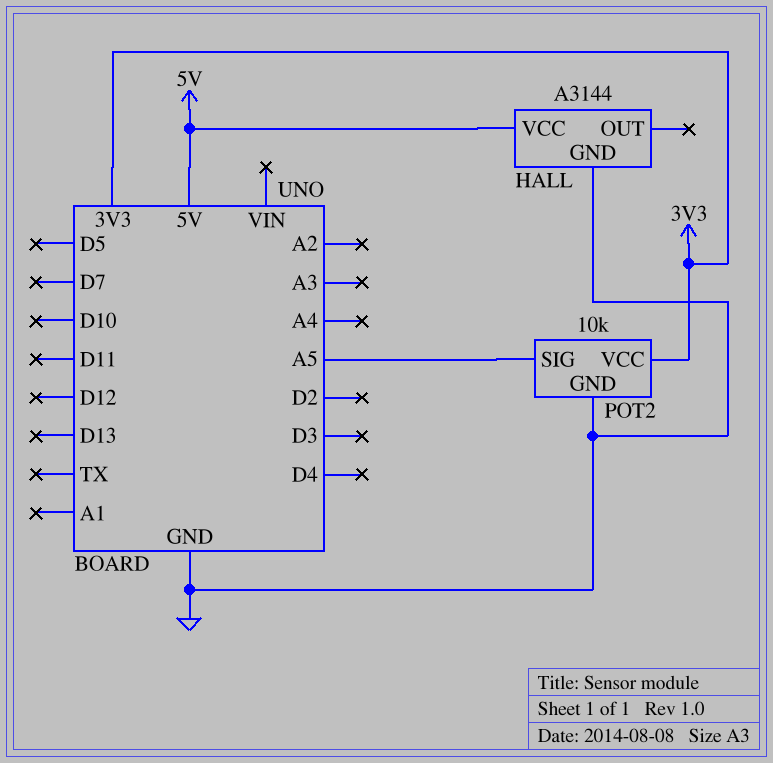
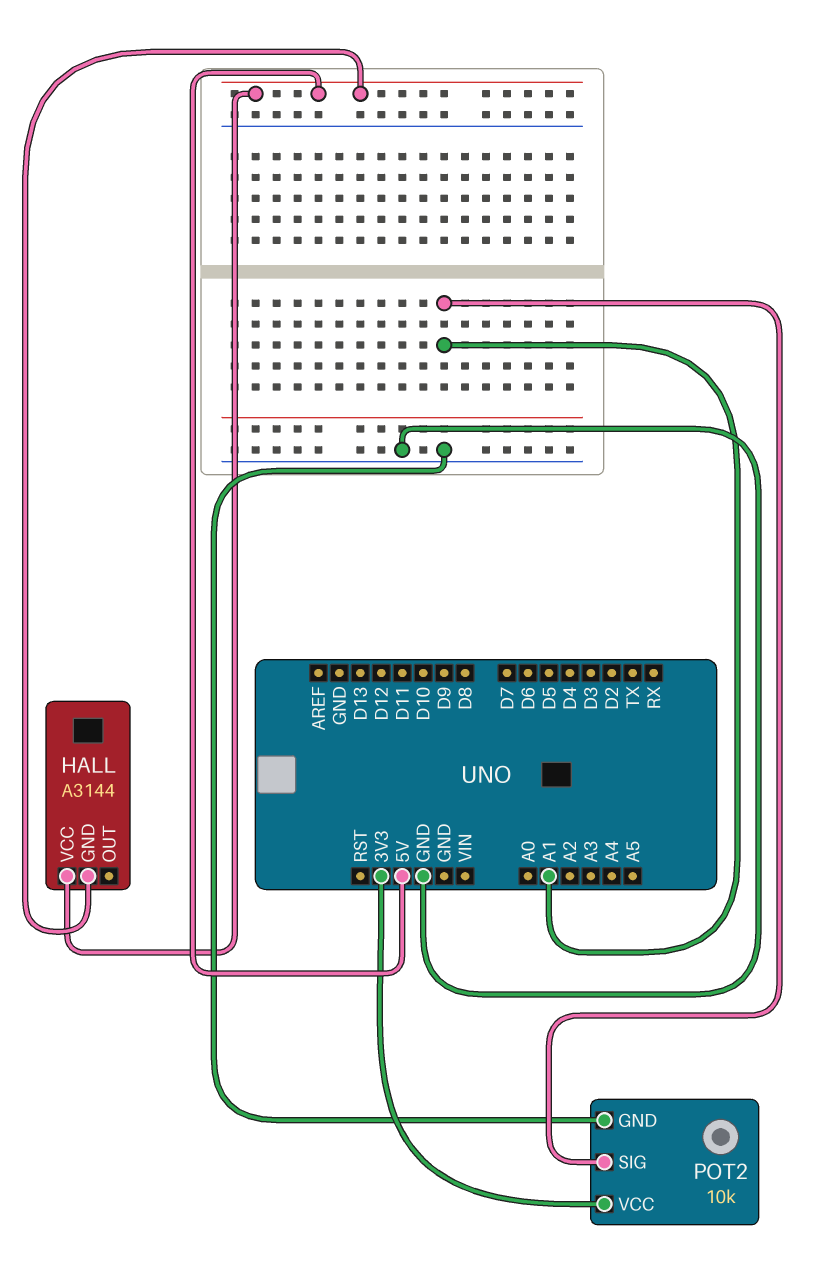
HALL pin GND: GND -> 5V
POT2 pin SIG: A5 -> A1

